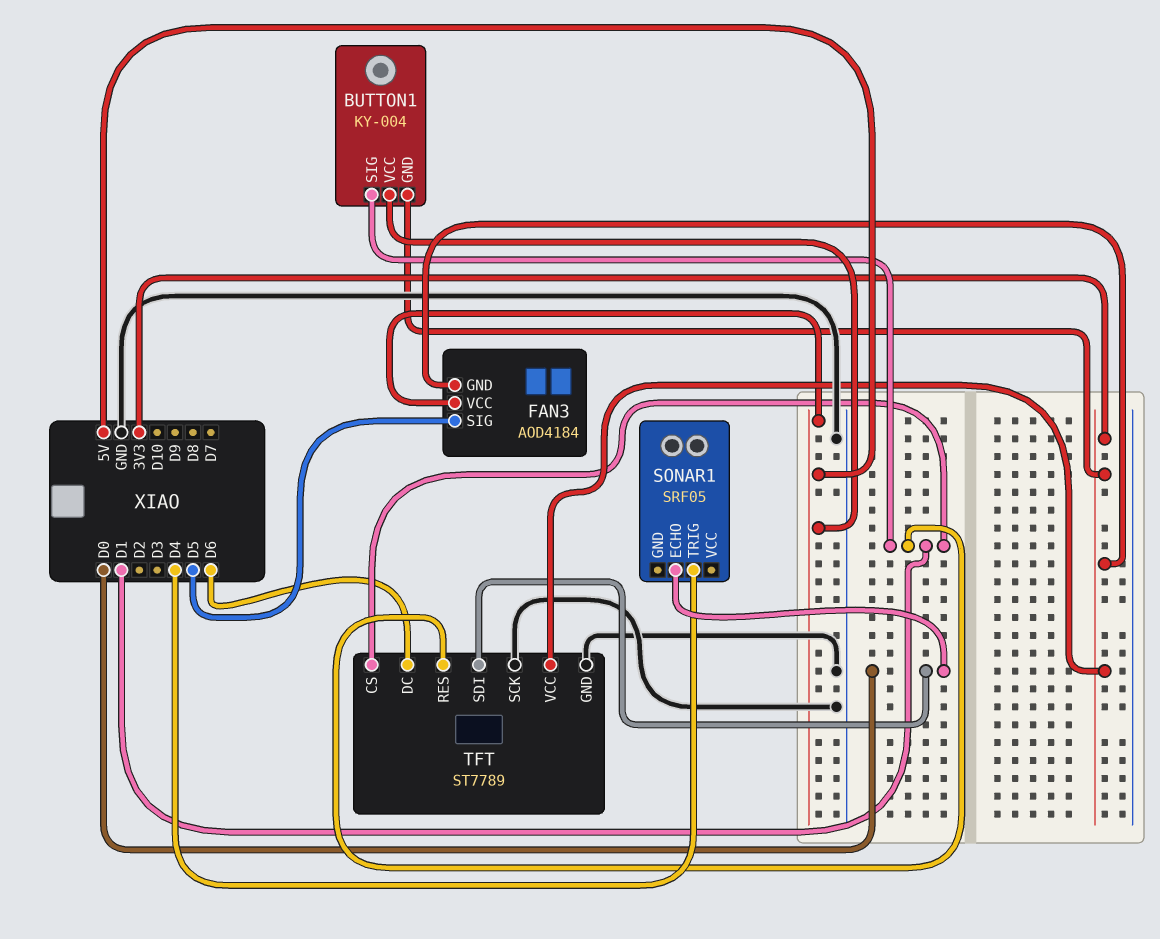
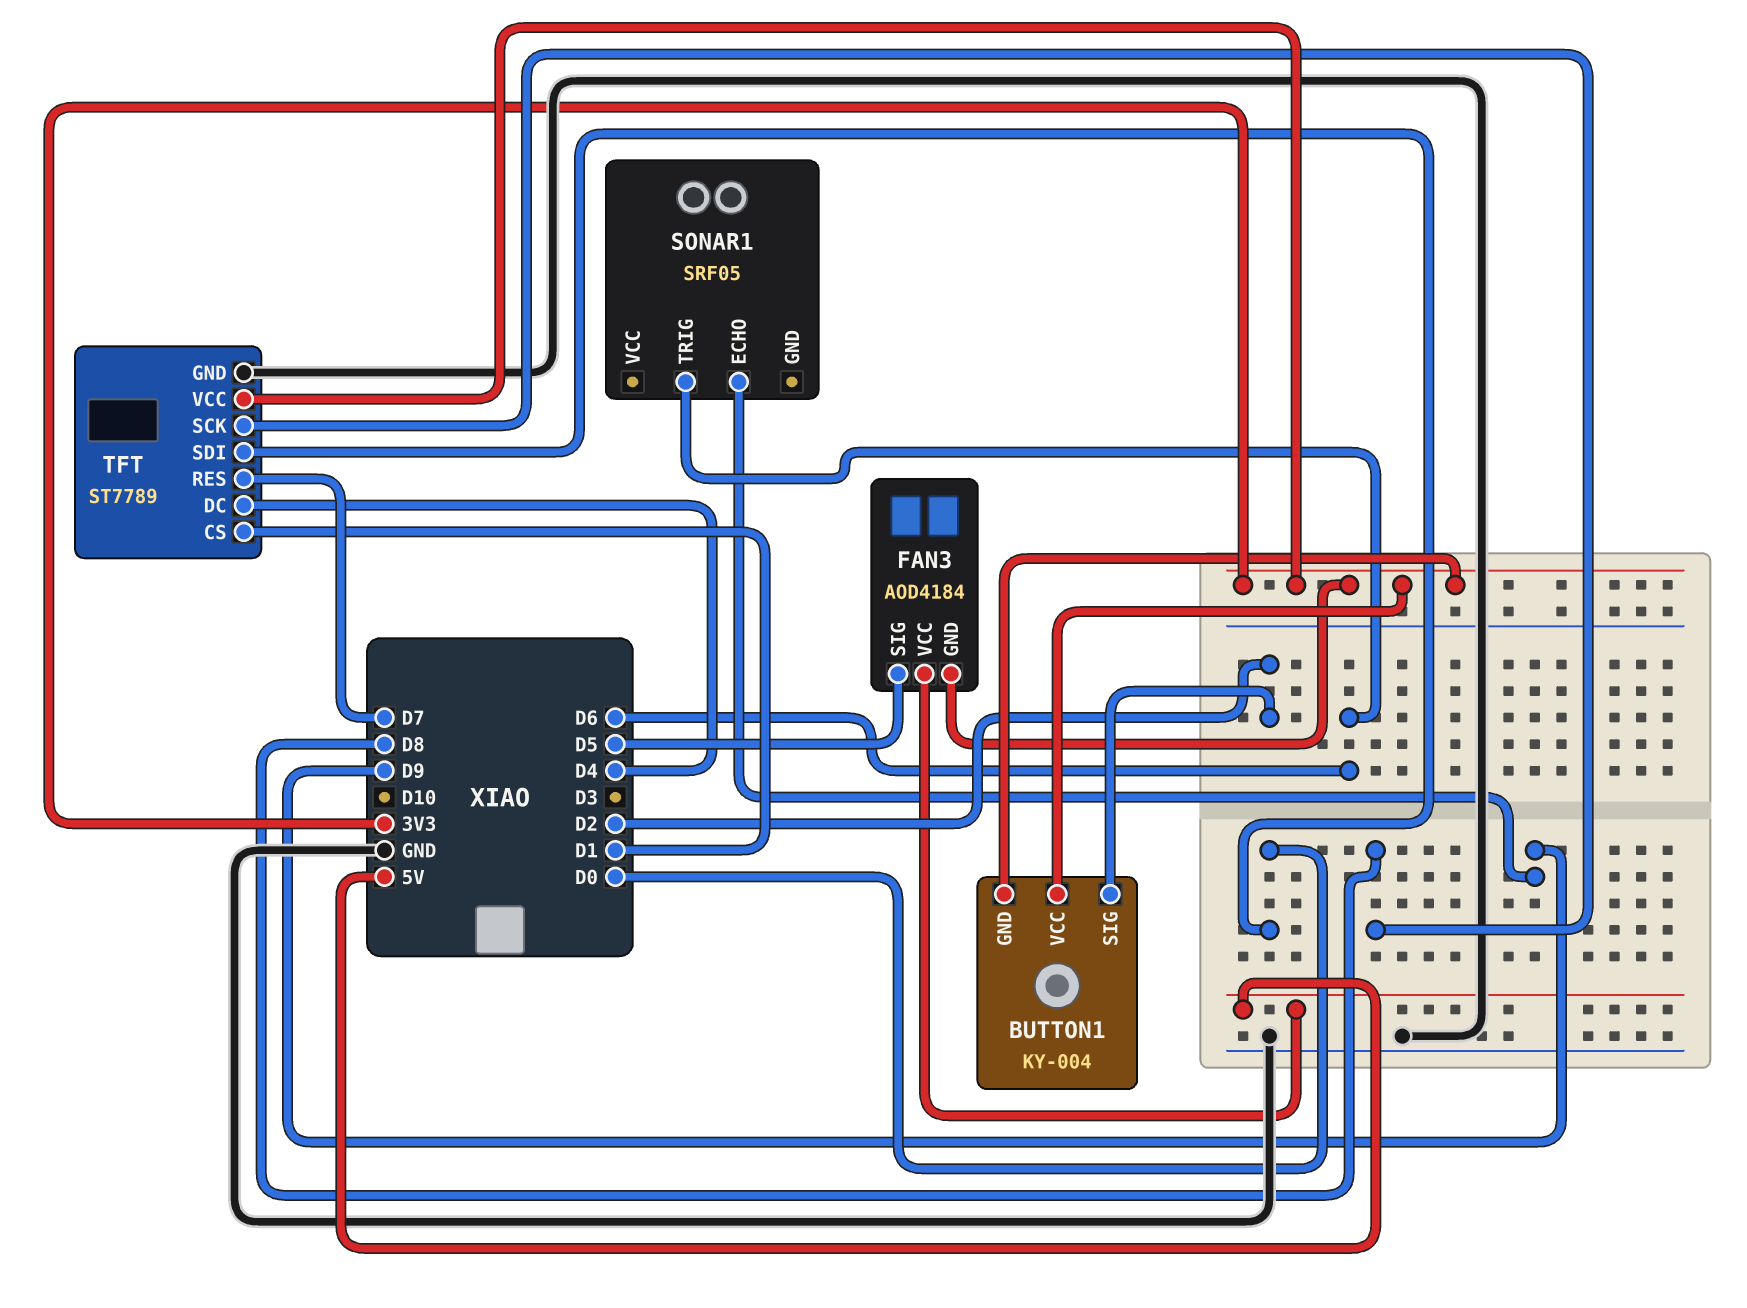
BUTTON1 pin SIG: D1 -> D2
BUTTON1 pin VCC: 5V -> 3V3
SONAR1 pin ECHO: D0 -> D9
SONAR1 pin TRIG: D4 -> D6
TFT pin DC: D6 -> D4
TFT pin RES: D1 -> D7
TFT pin SCK: GND -> D8

